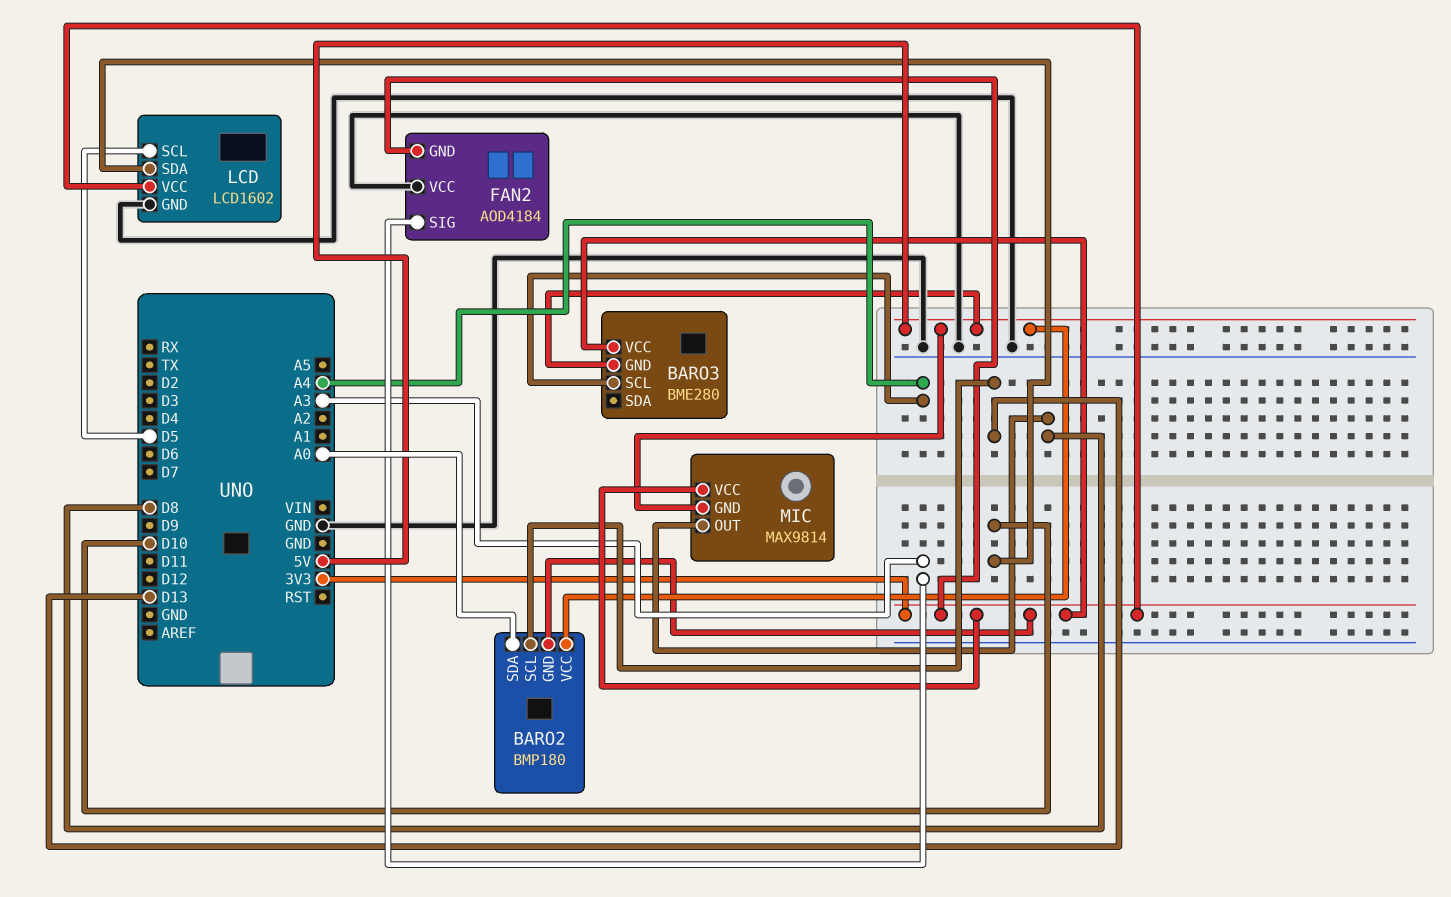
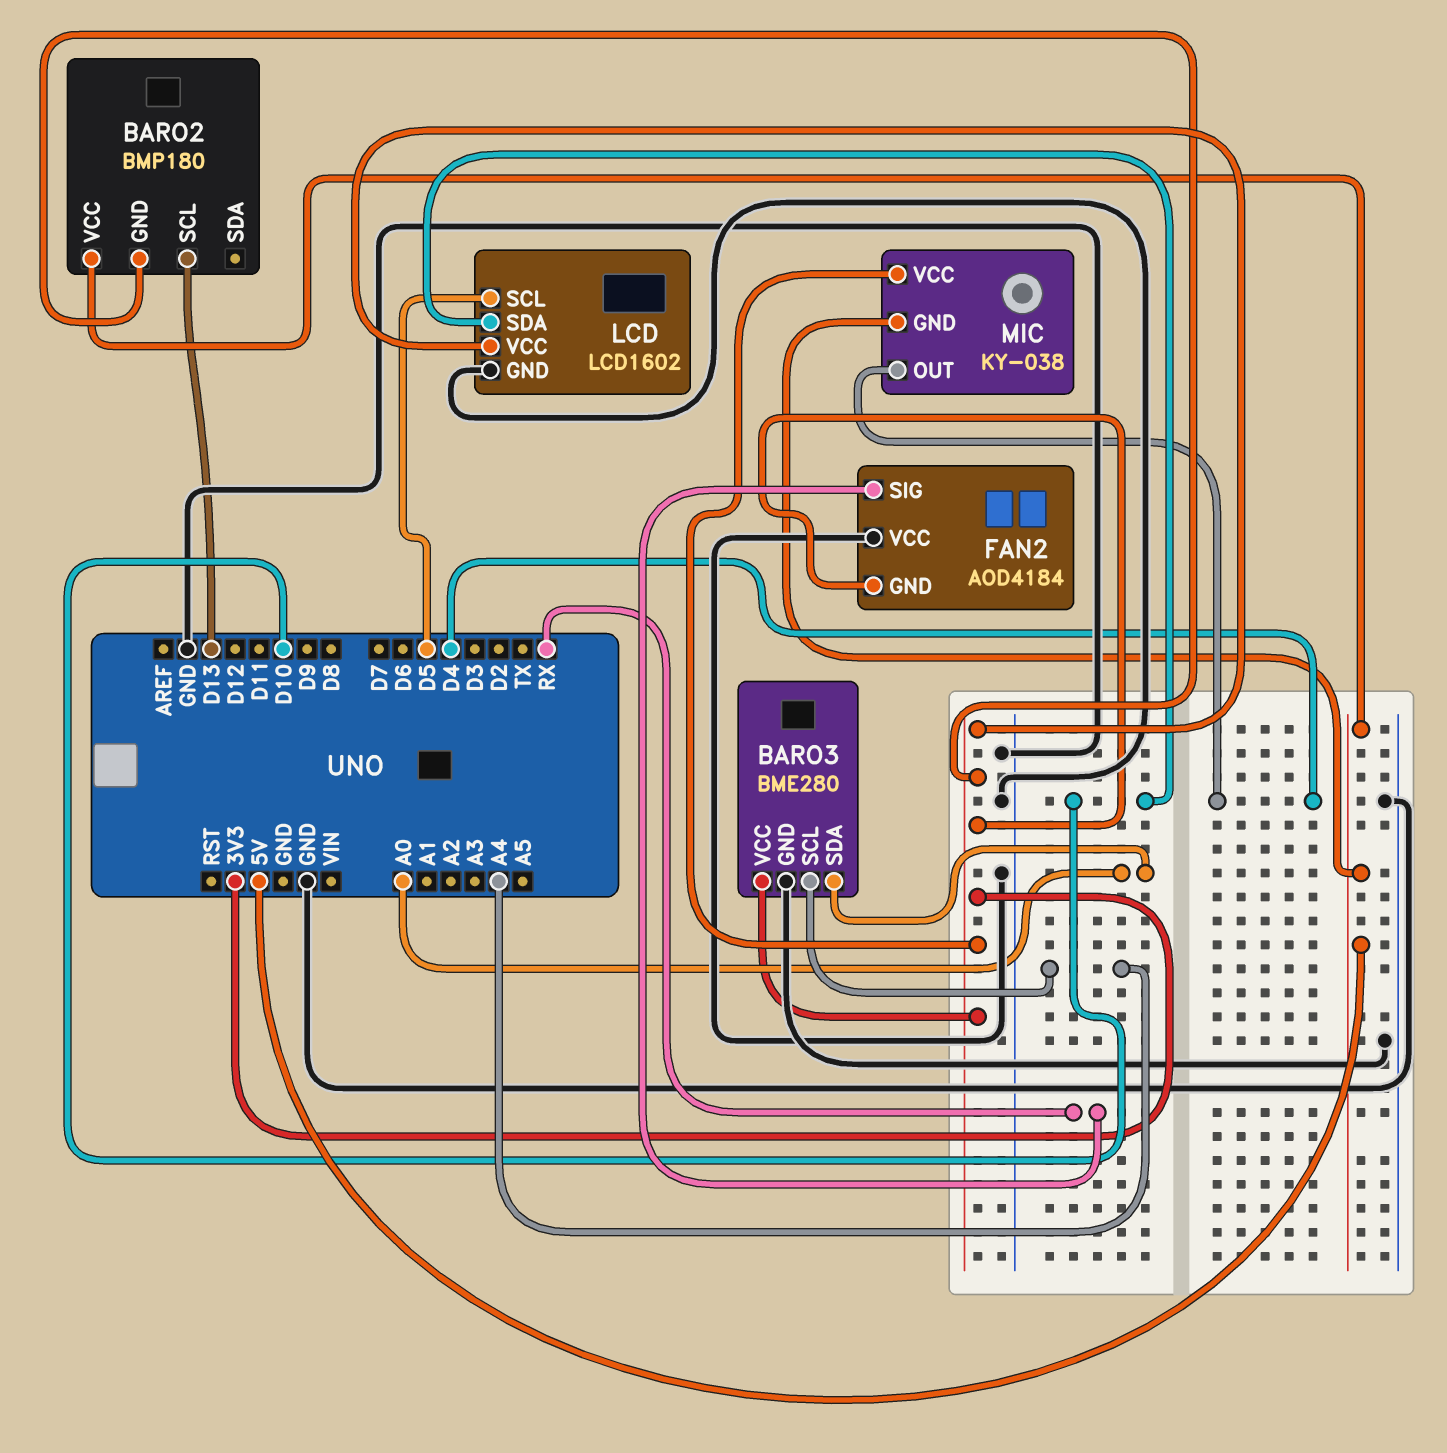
BARO2 pin SDA: A0 -> none
BARO3 pin GND: 5V -> GND
BARO3 pin SDA: none -> A0
FAN2 pin SIG: A3 -> RX
MIC: MAX9814 -> KY-038
MIC pin OUT: D8 -> D4

